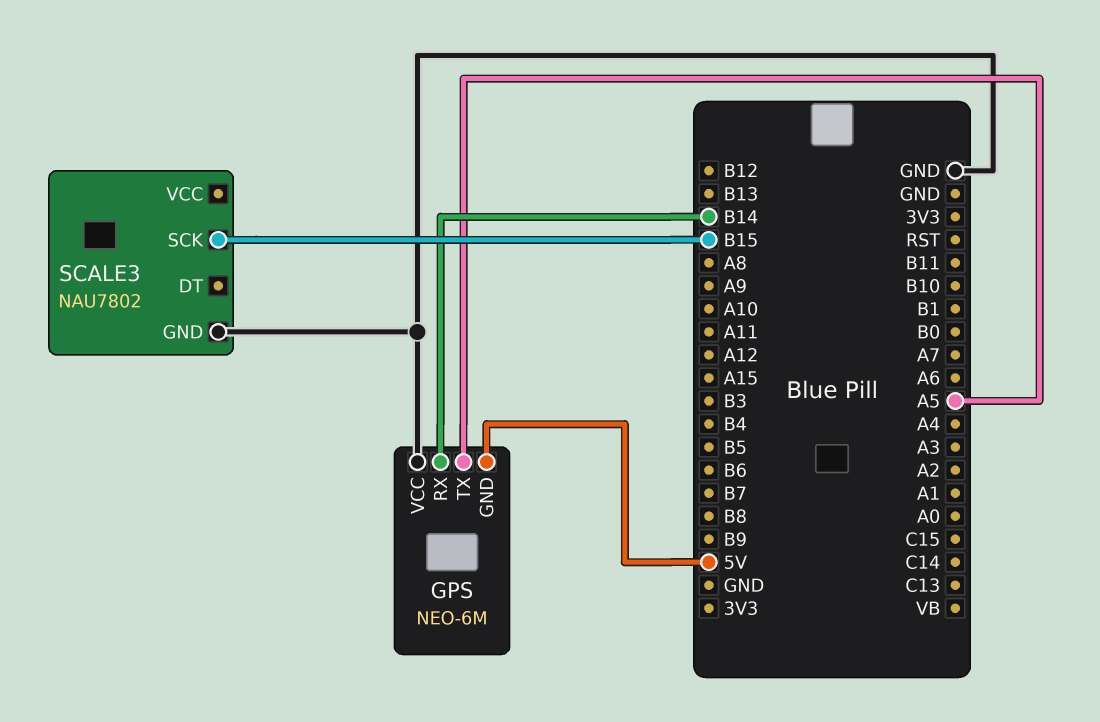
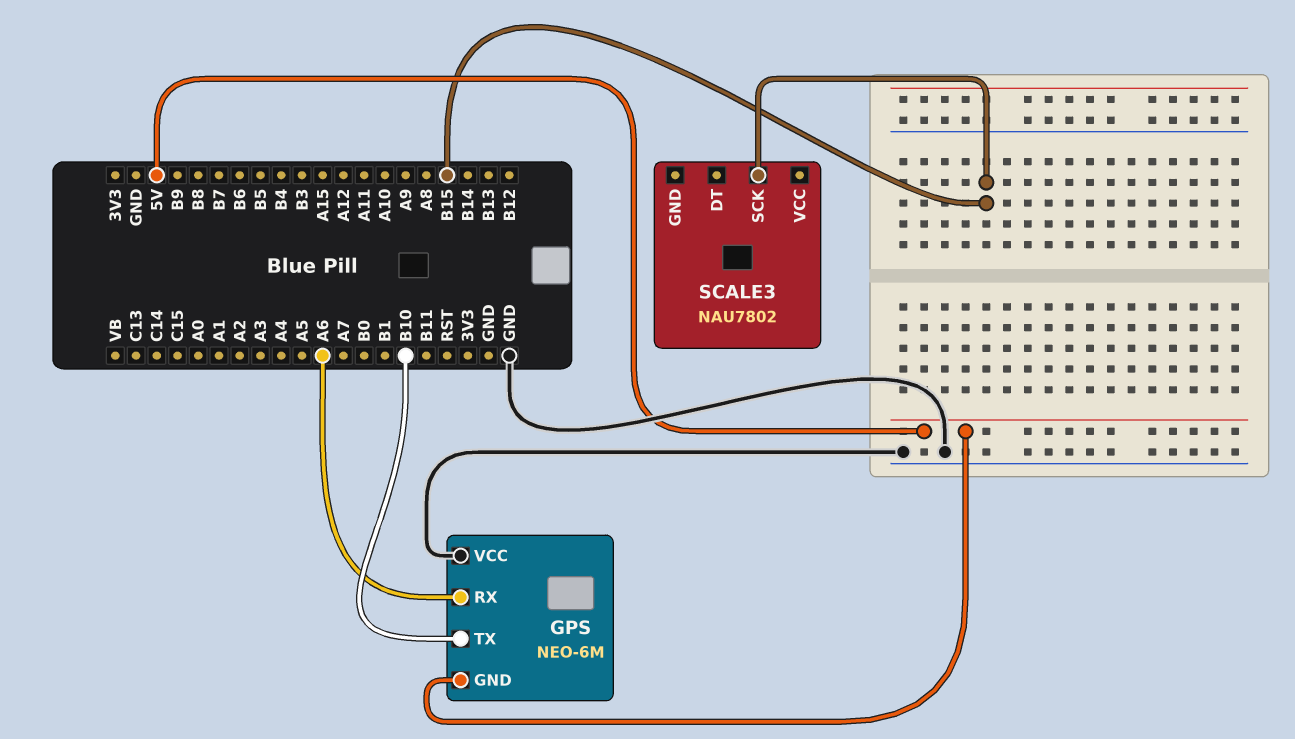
GPS pin RX: B14 -> A6
GPS pin TX: A5 -> B10
SCALE3 pin GND: GND -> none

